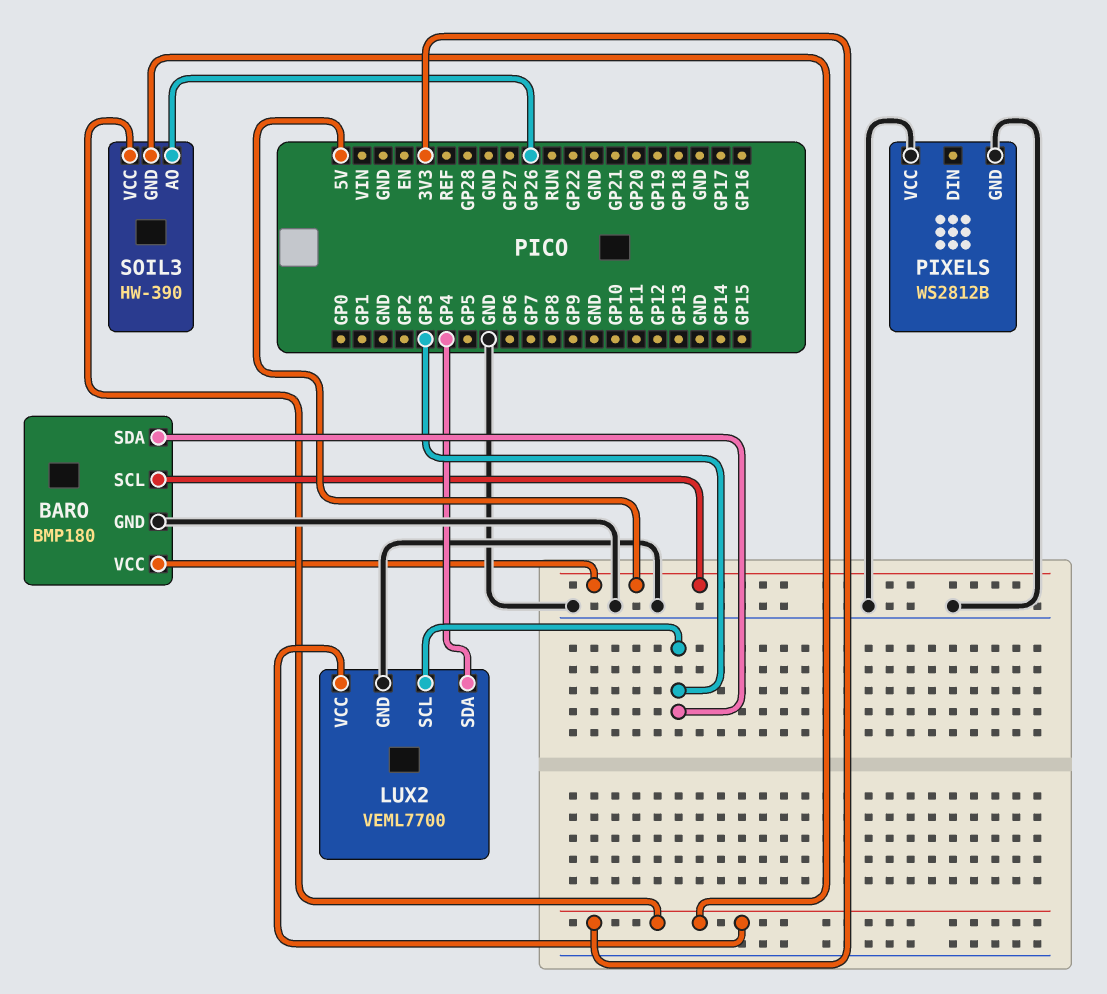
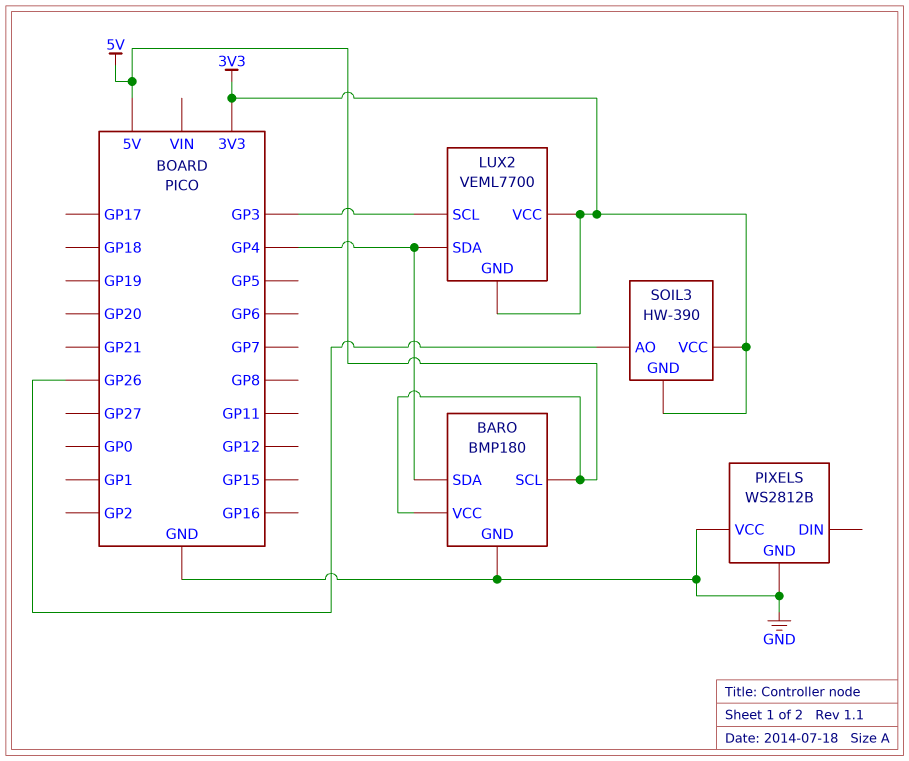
BARO pin SDA: GP3 -> GP4
LUX2 pin GND: GND -> 3V3

